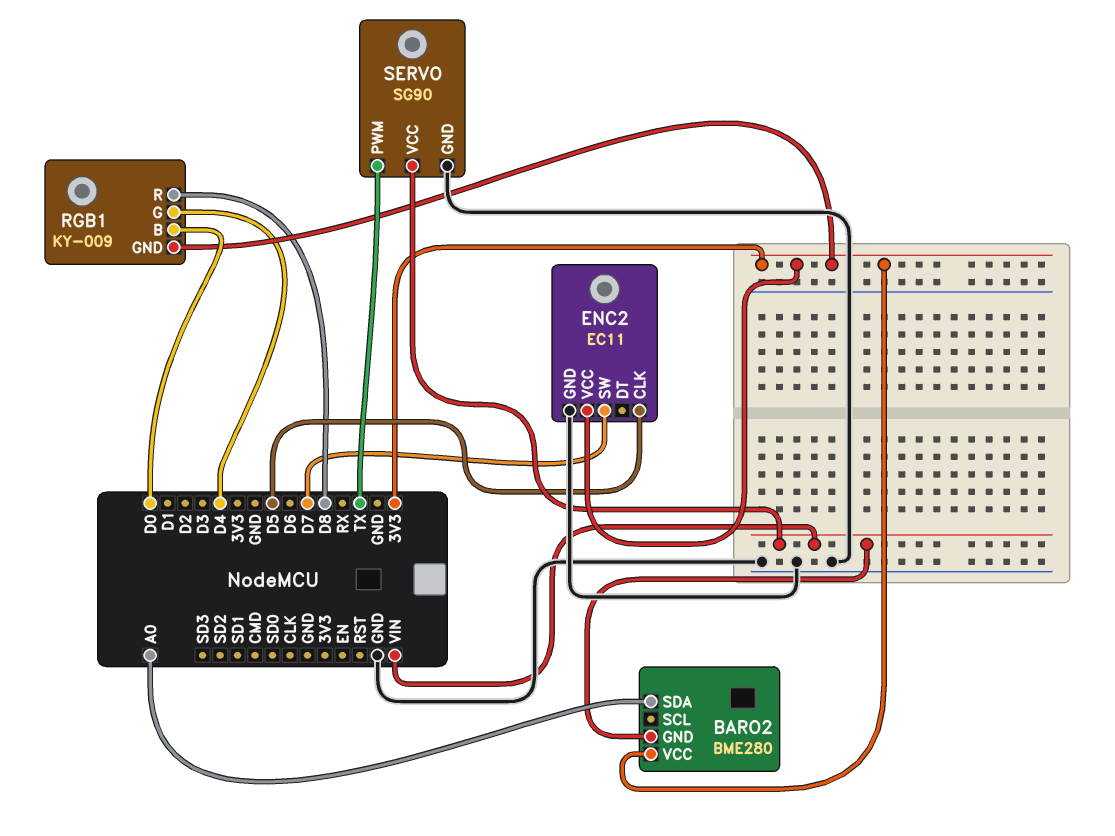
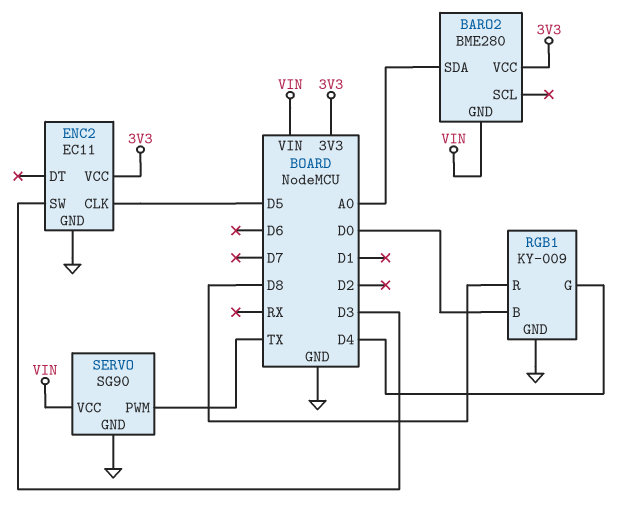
ENC2 pin SW: D7 -> D3
RGB1 pin GND: 3V3 -> GND

